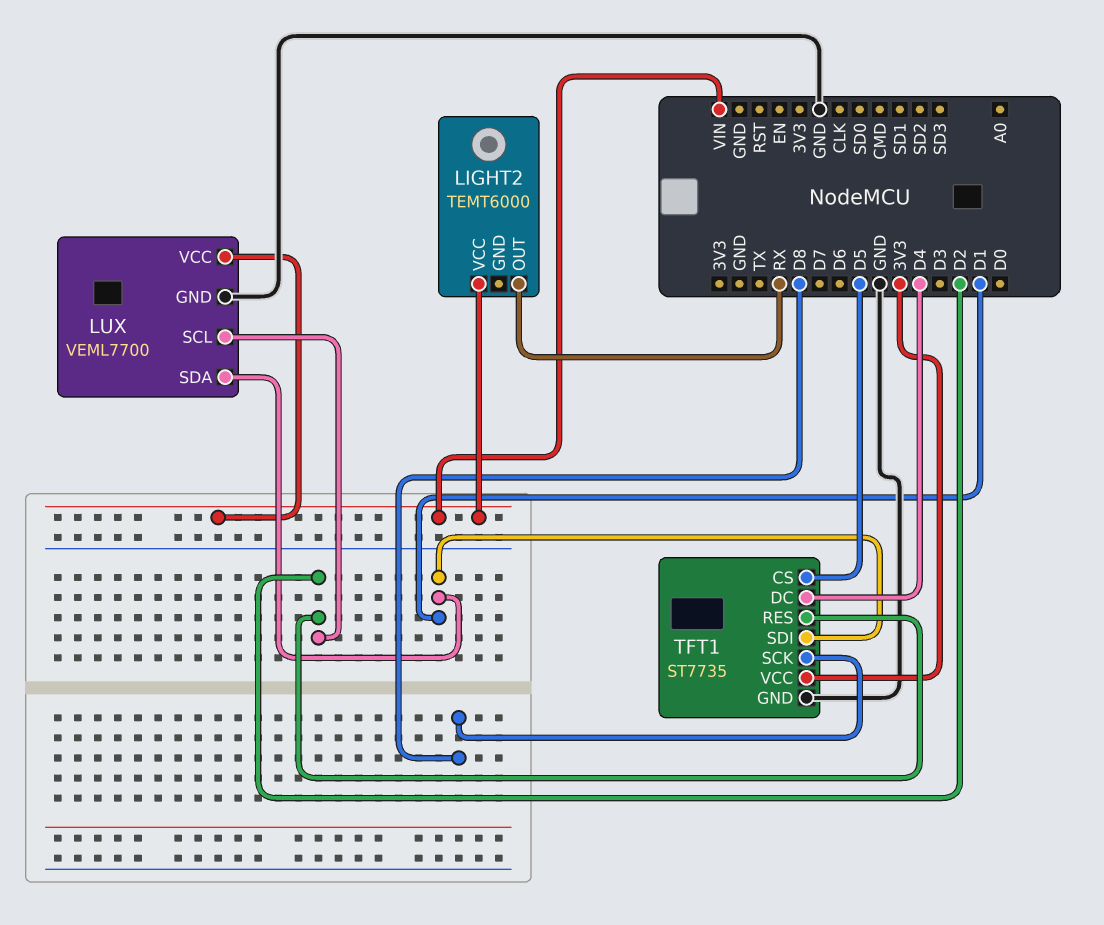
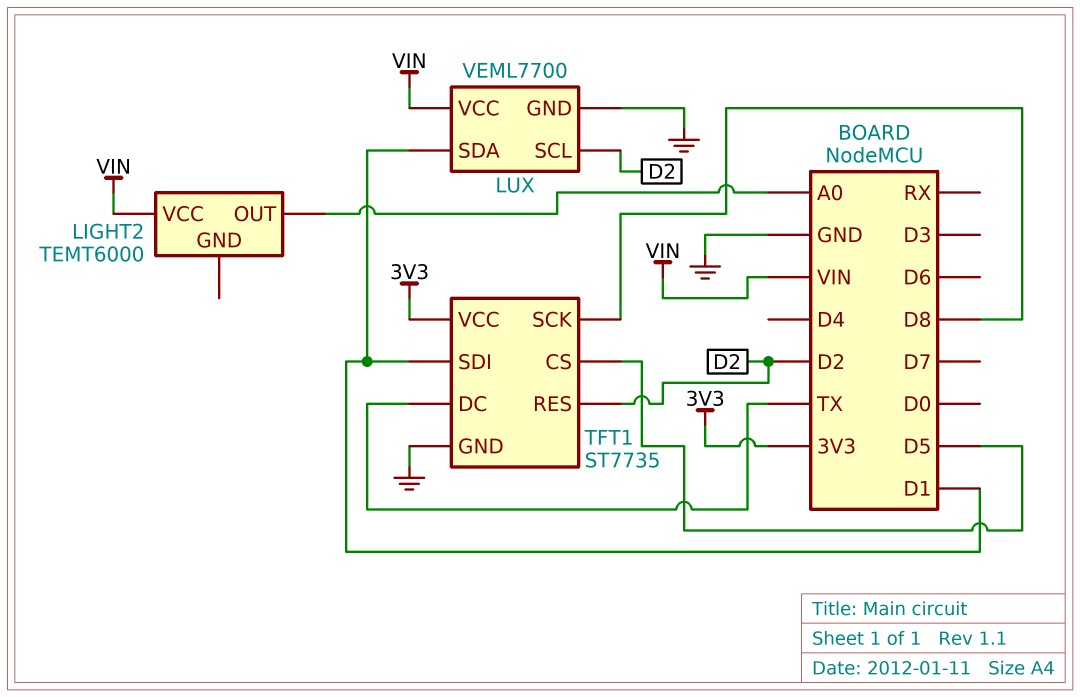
LIGHT2 pin OUT: RX -> A0
TFT1 pin DC: D4 -> TX

